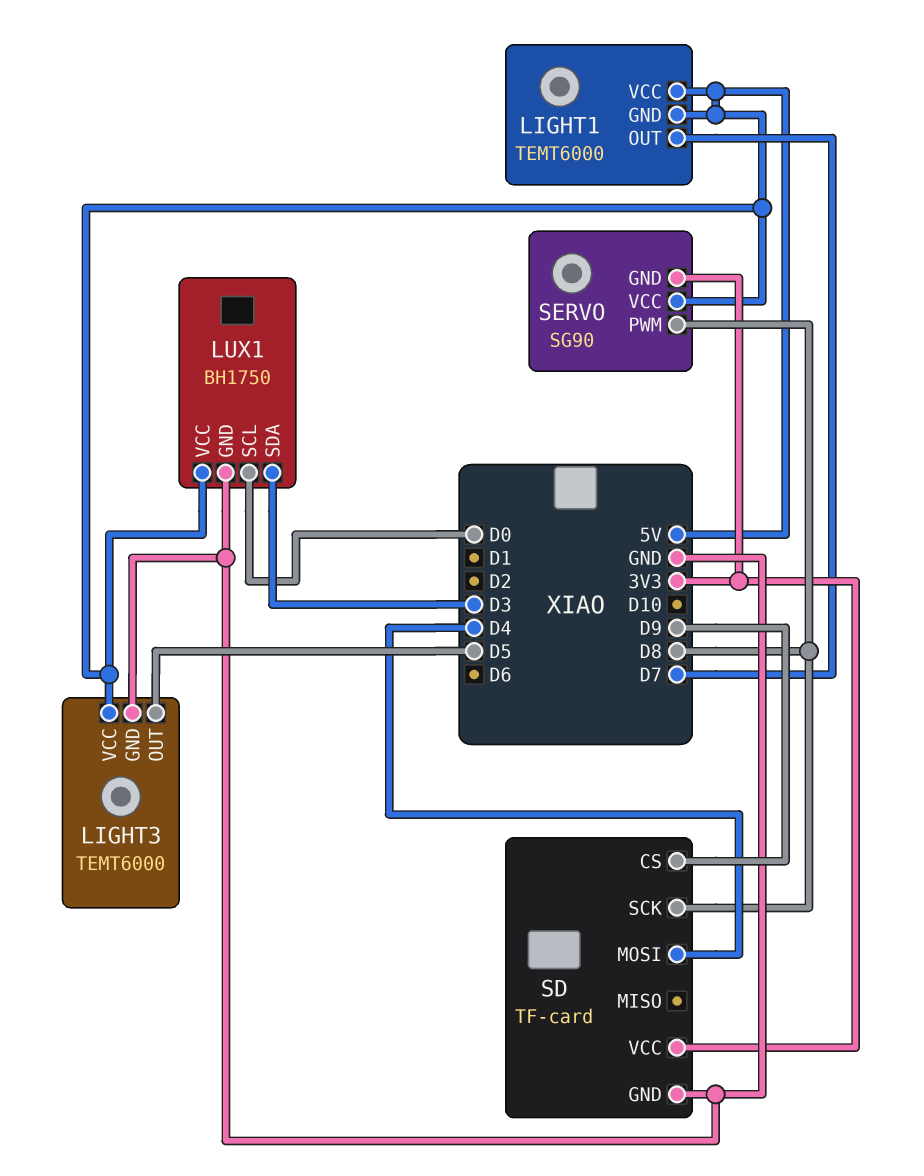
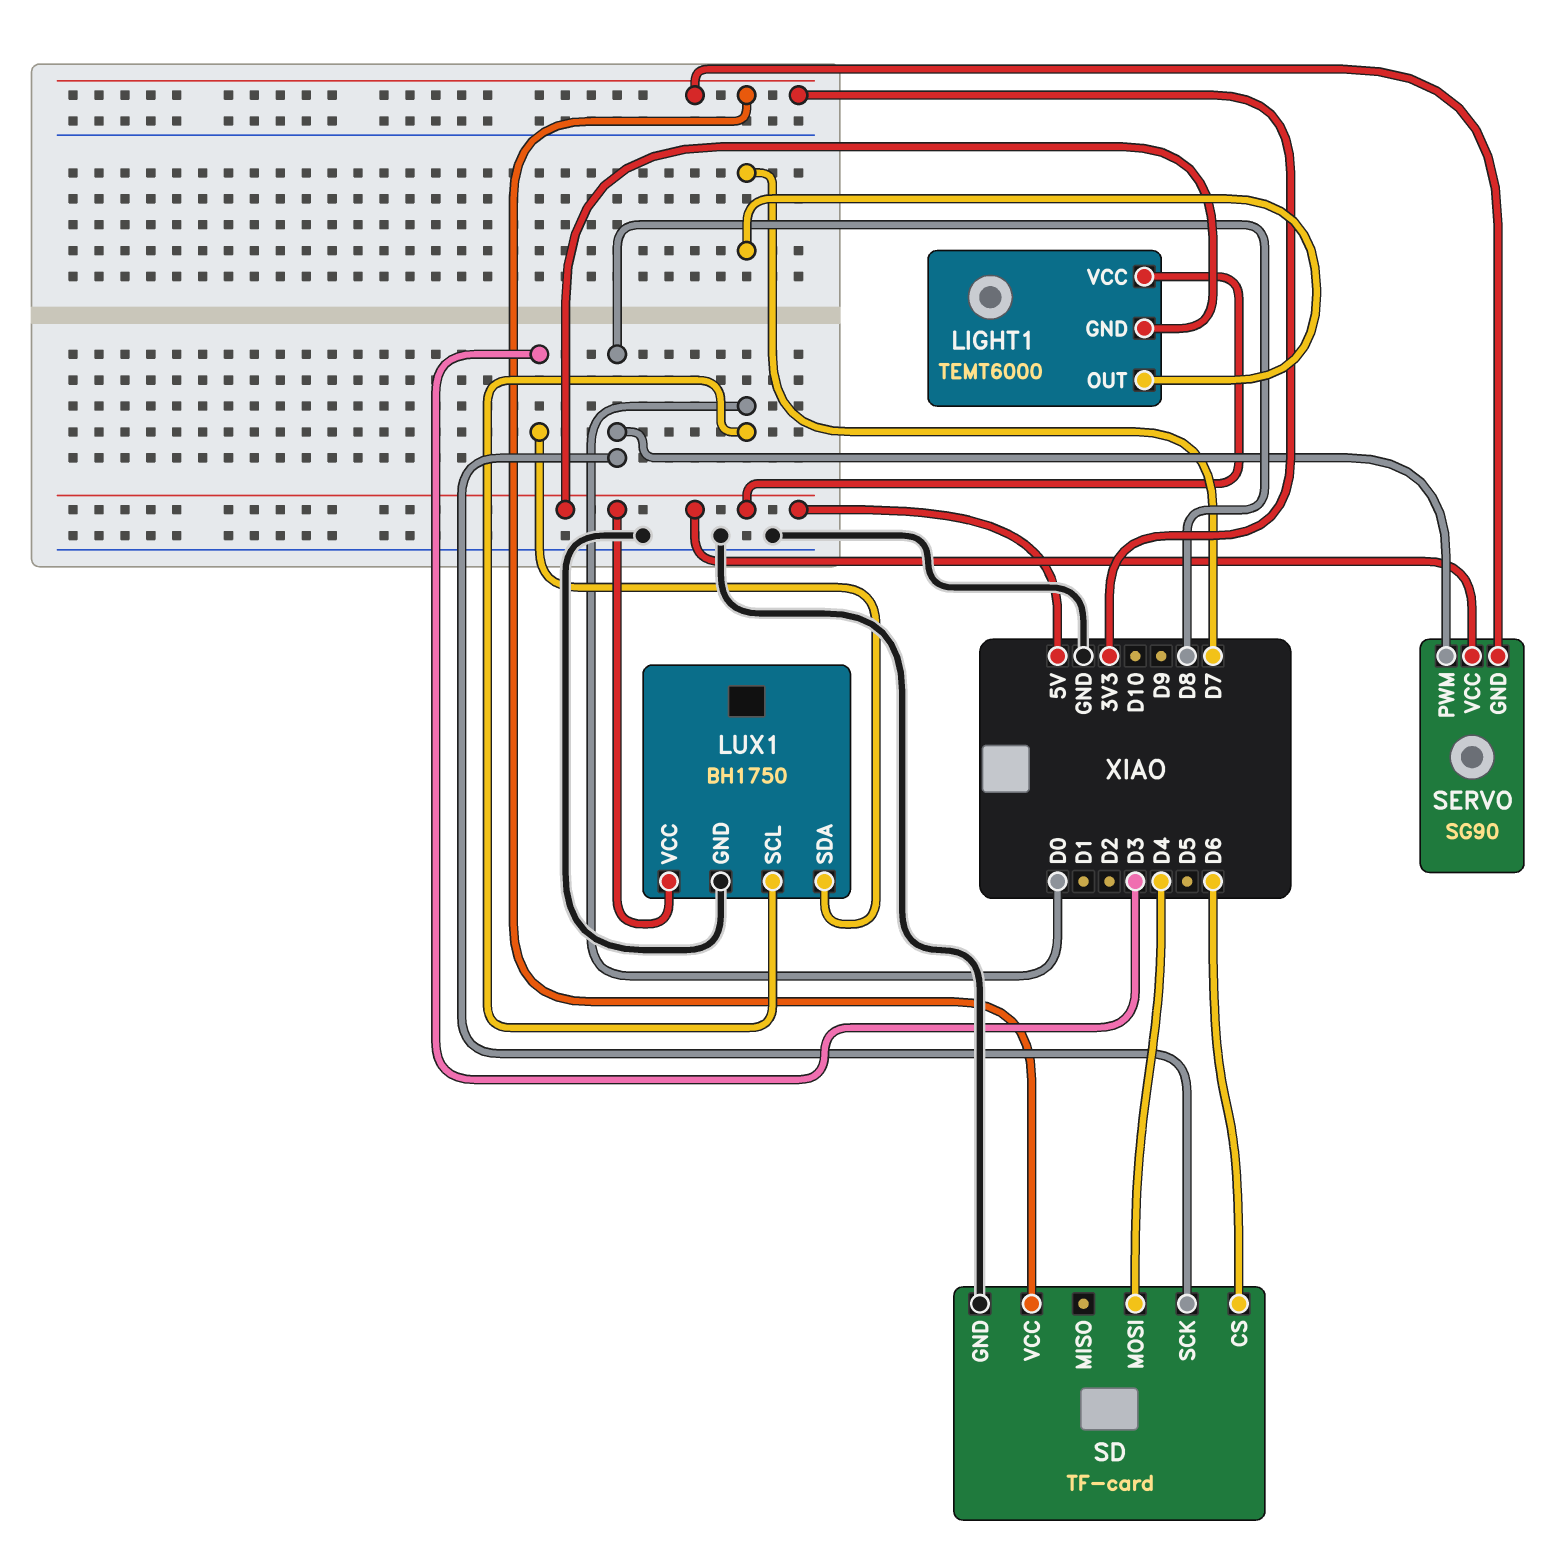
LIGHT3: TEMT6000 -> none
LIGHT3 pin GND: GND -> none
LIGHT3 pin OUT: D5 -> none
LIGHT3 pin VCC: 5V -> none
SD pin CS: D9 -> D6

